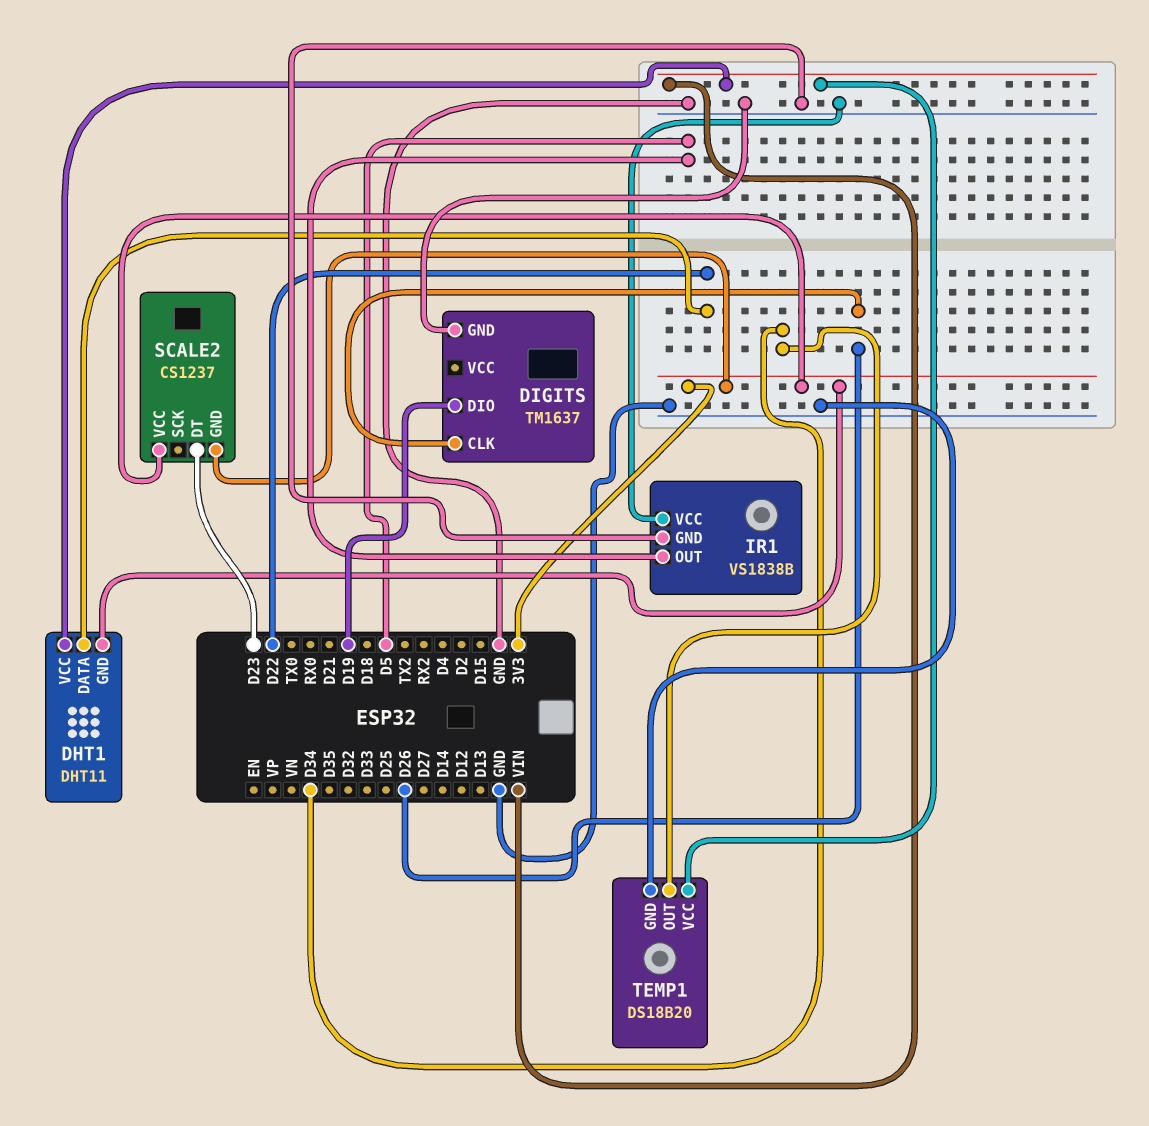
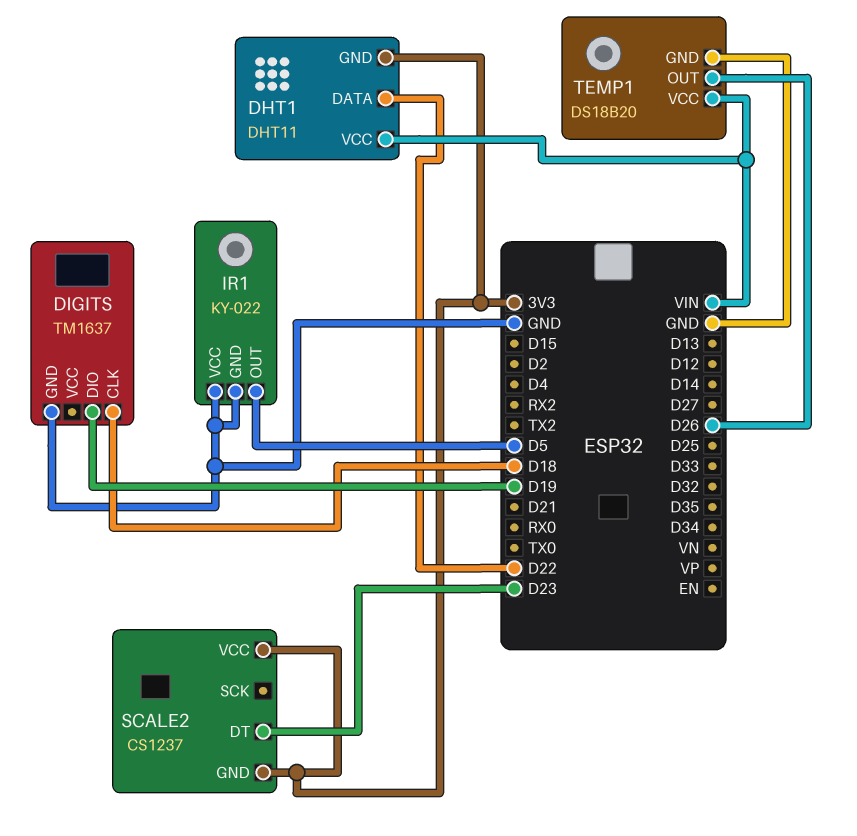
DIGITS pin CLK: D26 -> D18
IR1: VS1838B -> KY-022
TEMP1 pin OUT: D34 -> D26

